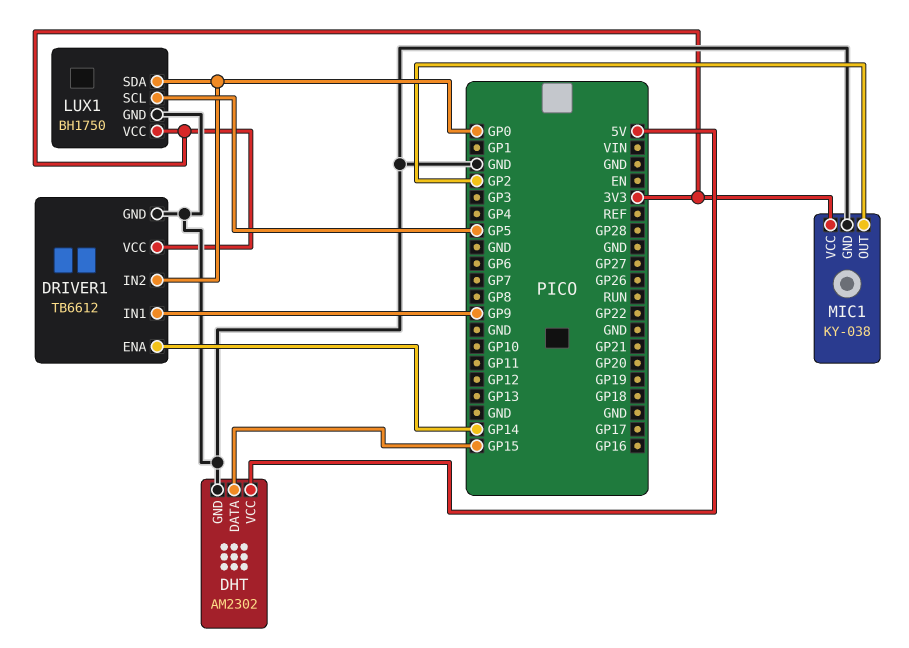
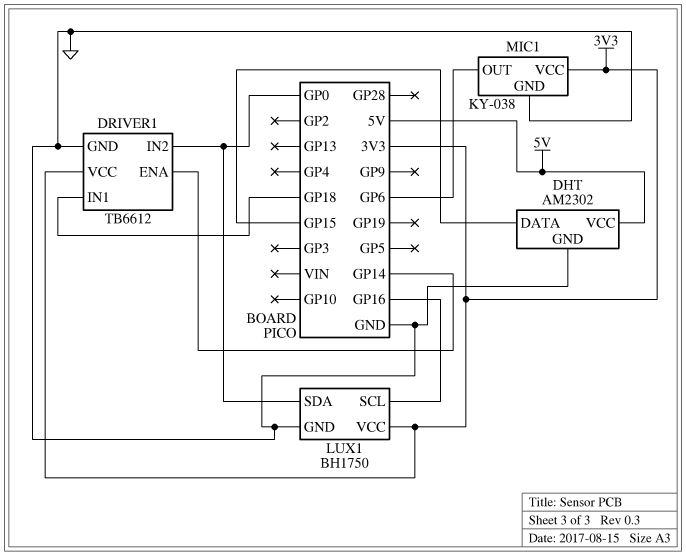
DRIVER1 pin IN1: GP9 -> GP18
LUX1 pin SCL: GP5 -> GP16
MIC1 pin OUT: GP2 -> GP6

